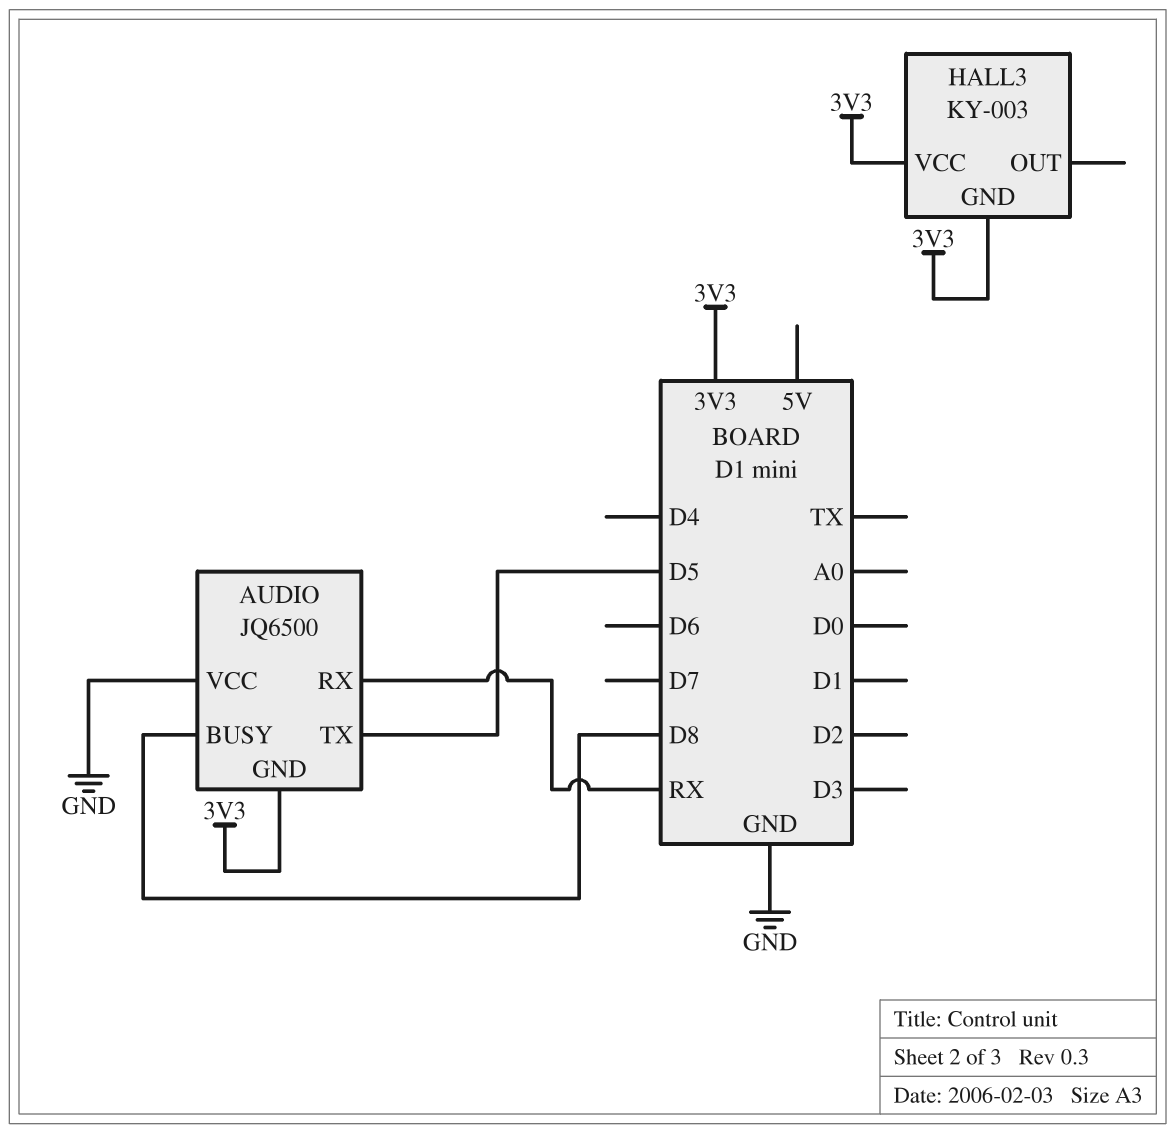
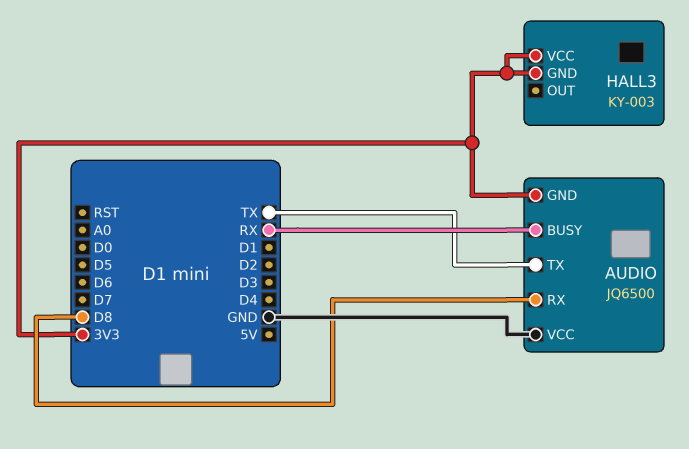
AUDIO pin BUSY: D8 -> RX
AUDIO pin RX: RX -> D8
AUDIO pin TX: D5 -> TX

